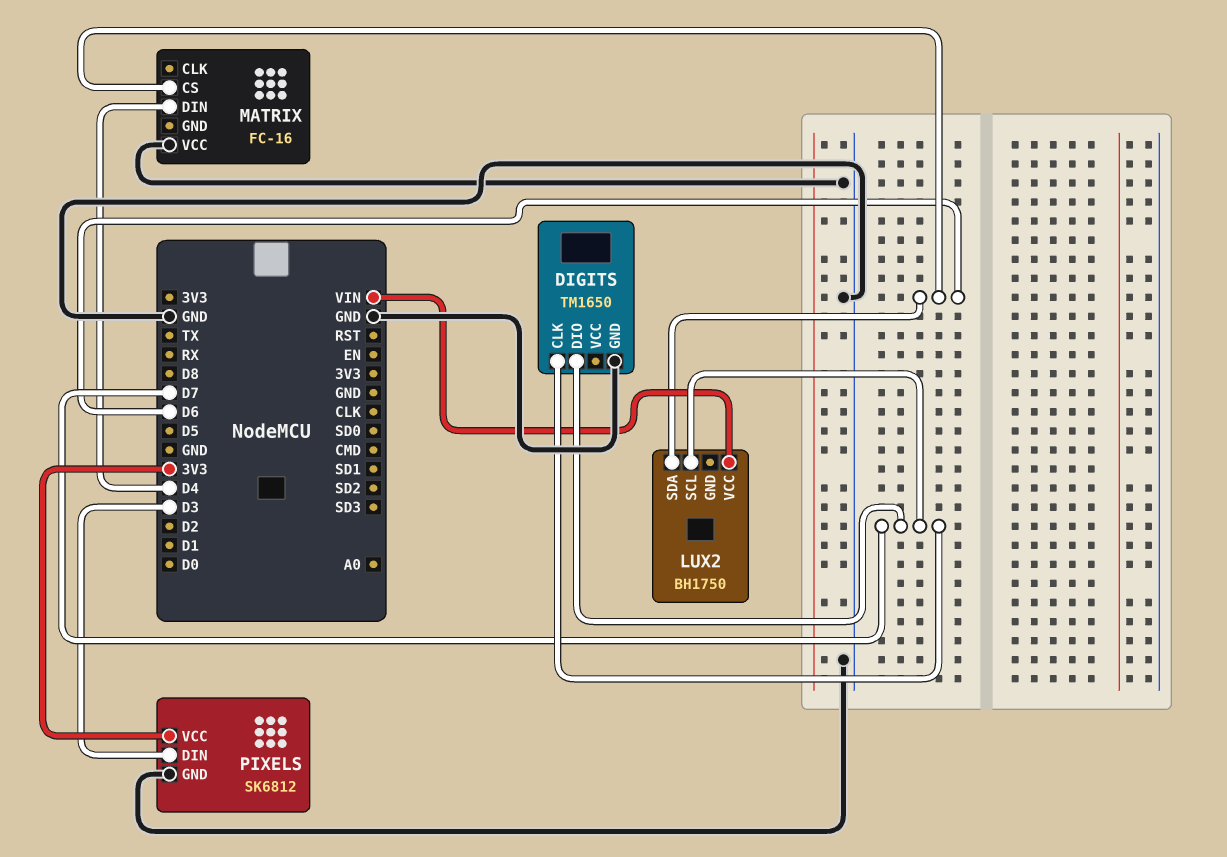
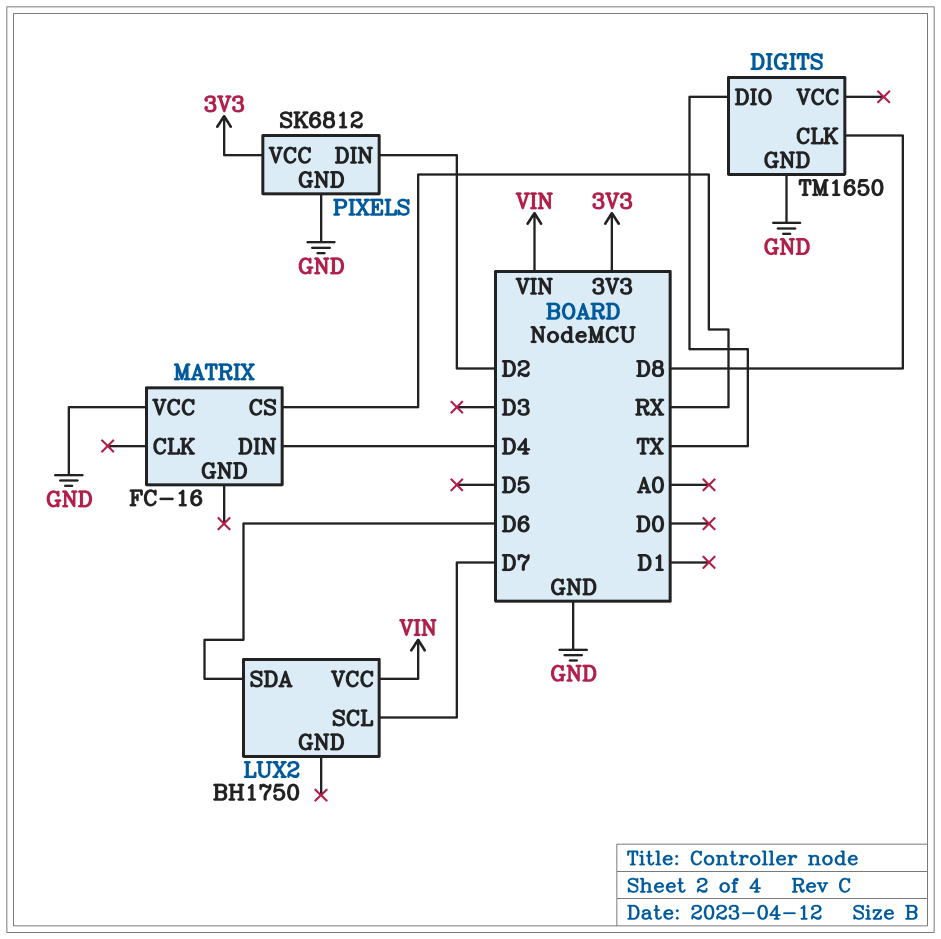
DIGITS pin CLK: D7 -> D8
DIGITS pin DIO: D7 -> TX
MATRIX pin CS: D6 -> RX
PIXELS pin DIN: D3 -> D2

